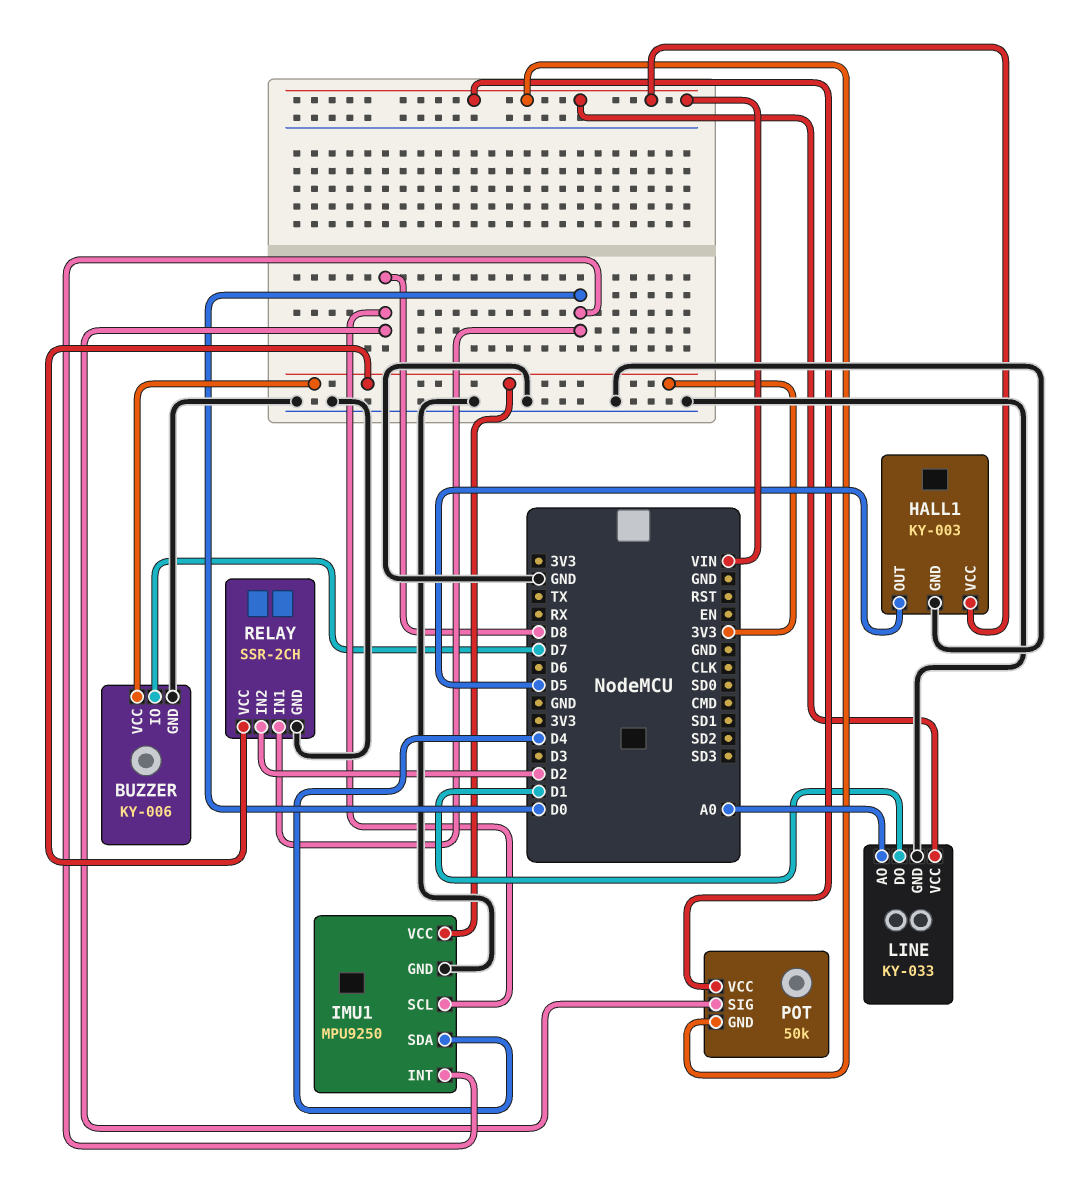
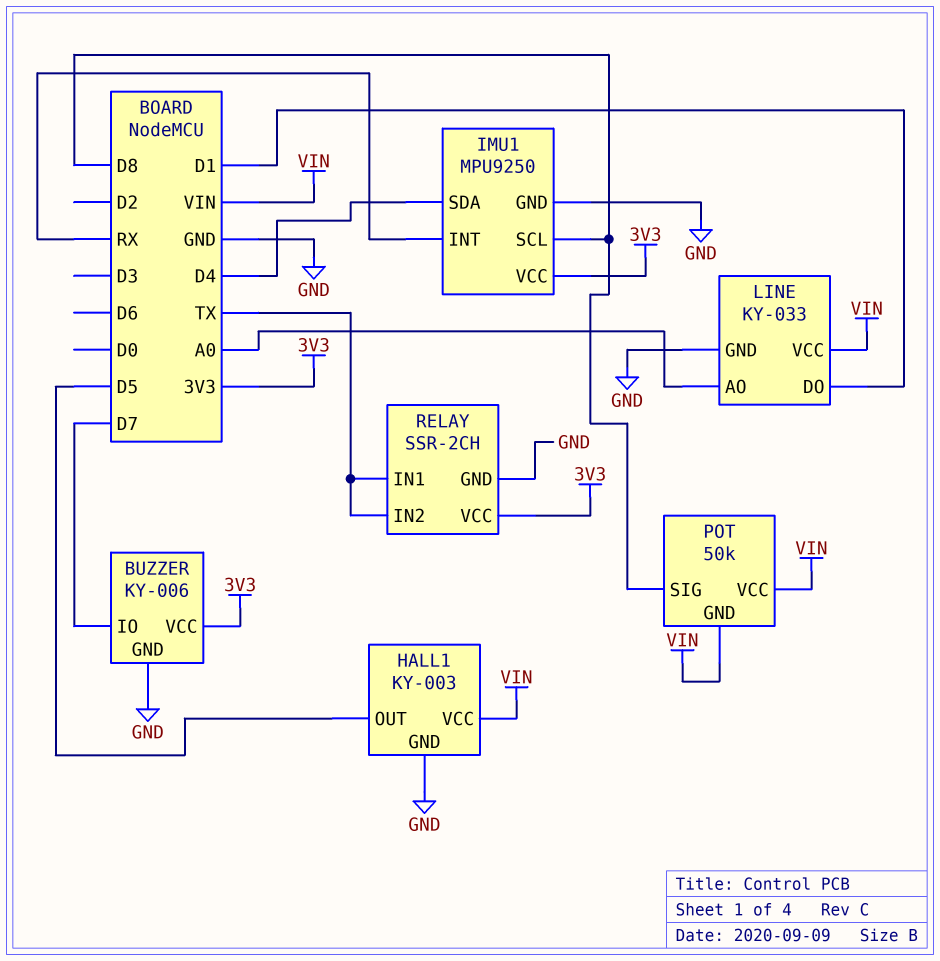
IMU1 pin INT: D0 -> RX
RELAY pin IN1: D0 -> TX
RELAY pin IN2: D2 -> TX

